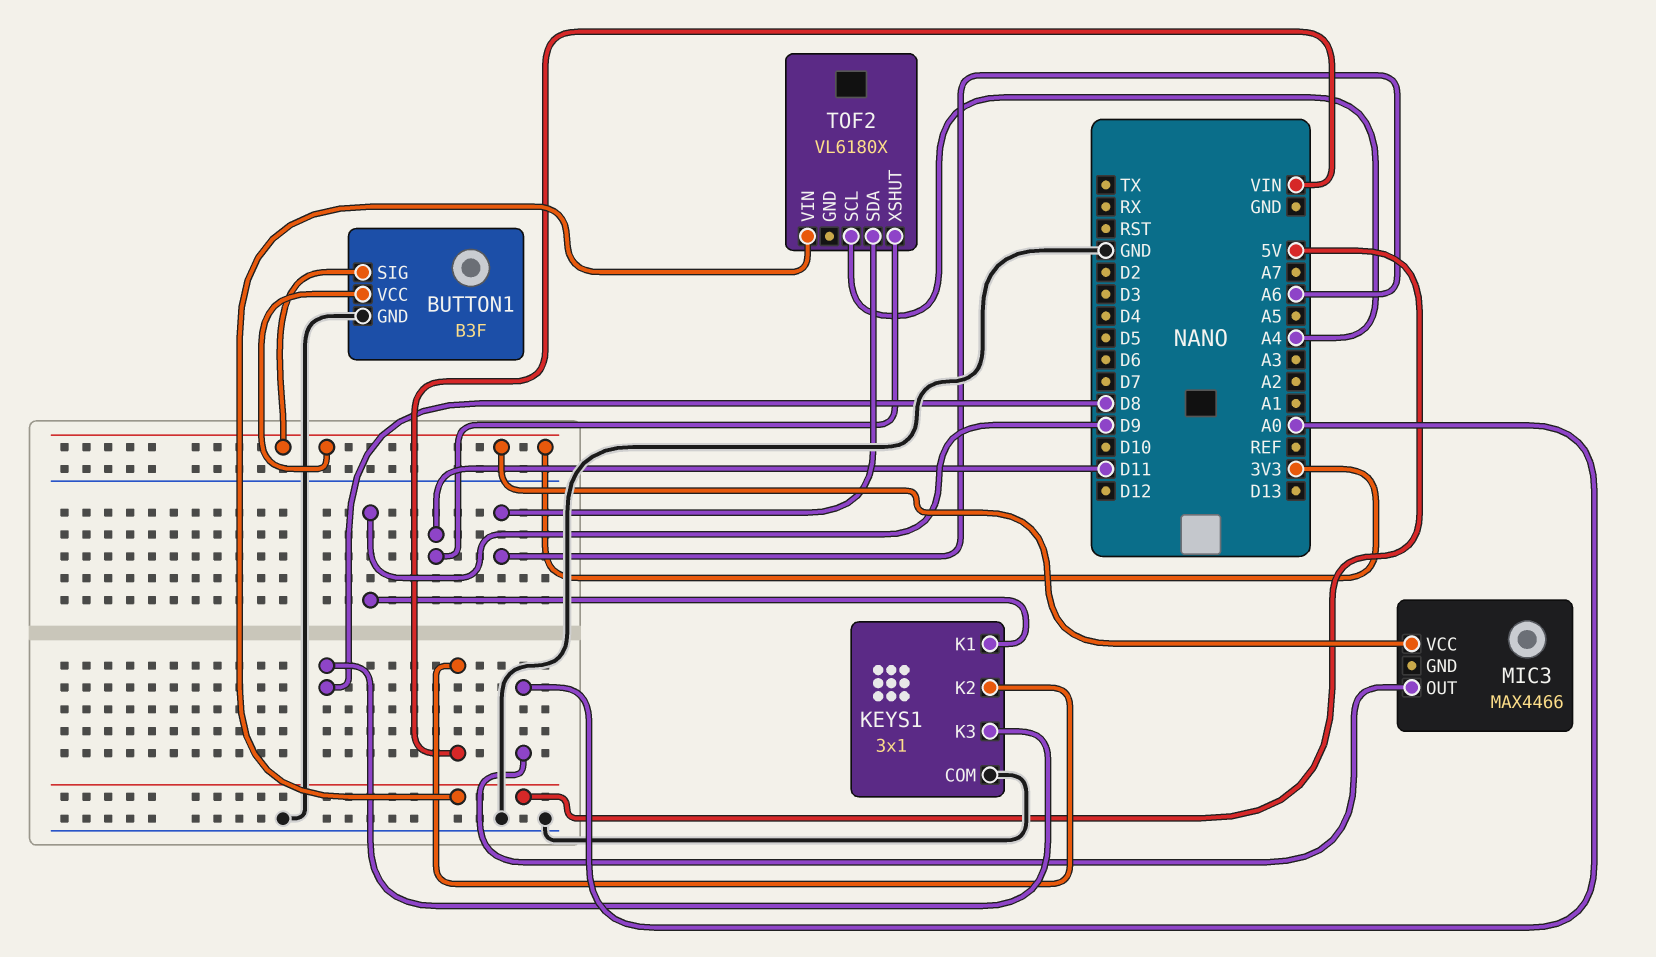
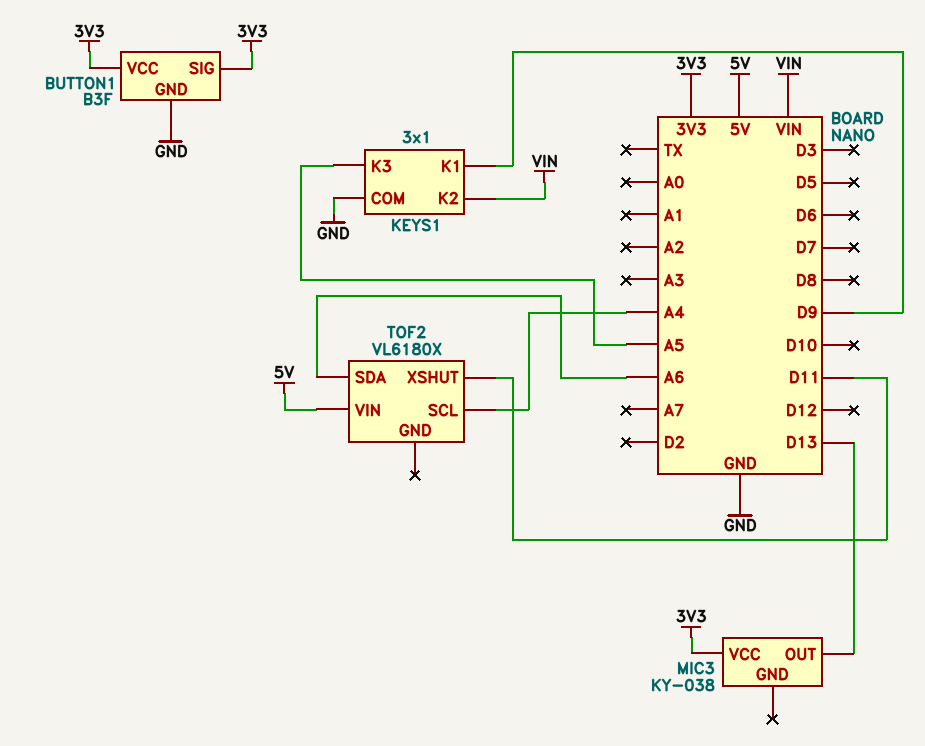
KEYS1 pin K3: D8 -> A5
MIC3: MAX4466 -> KY-038
MIC3 pin OUT: A0 -> D13

